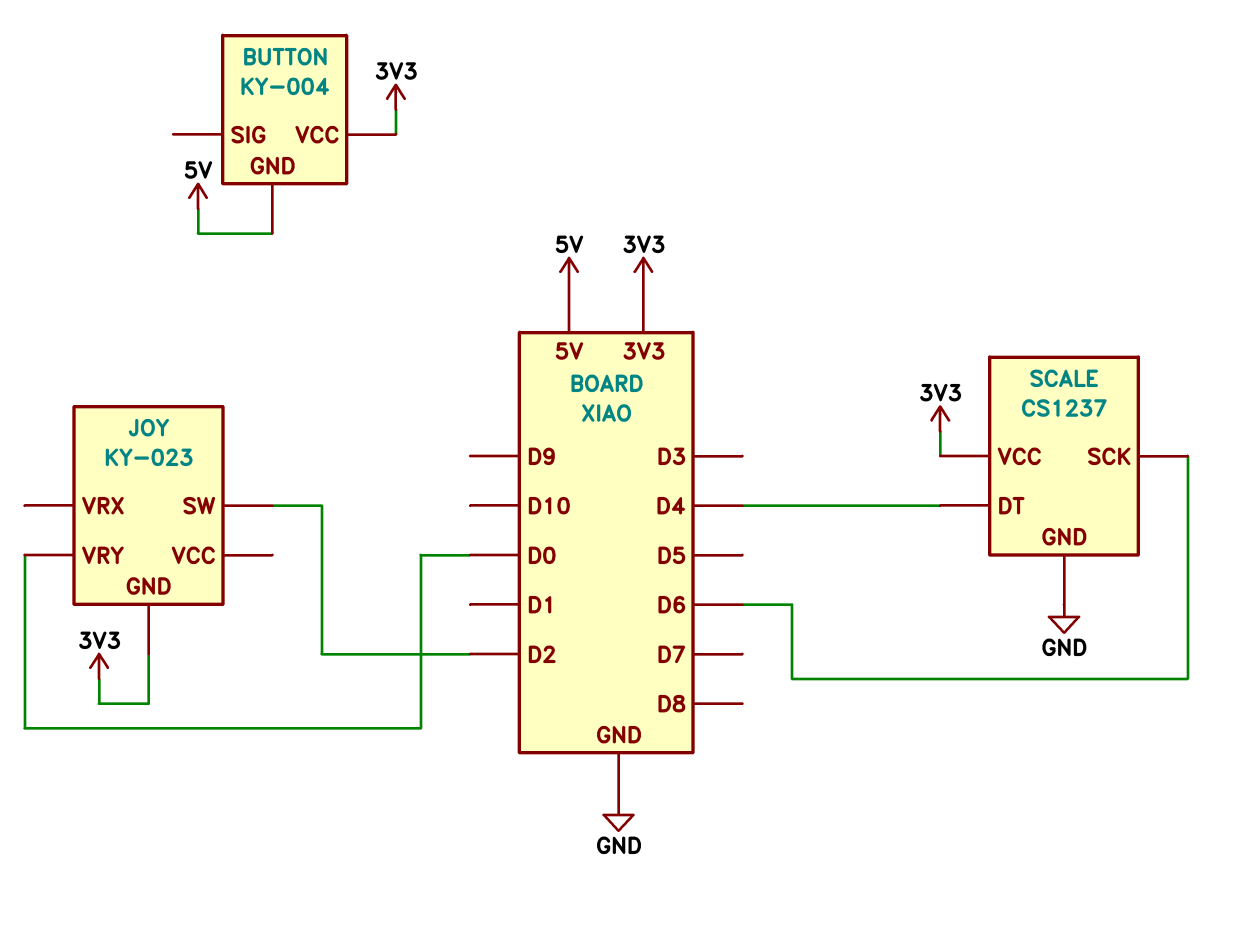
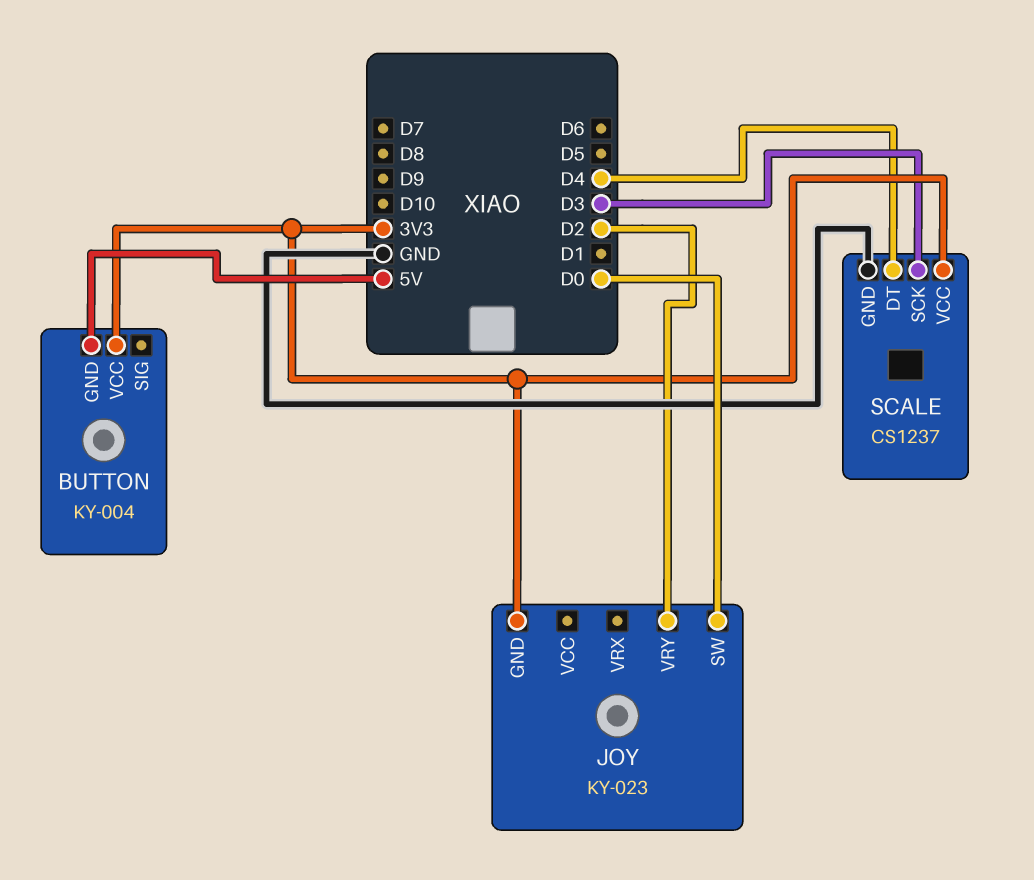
JOY pin SW: D2 -> D0
JOY pin VRY: D0 -> D2
SCALE pin SCK: D6 -> D3

